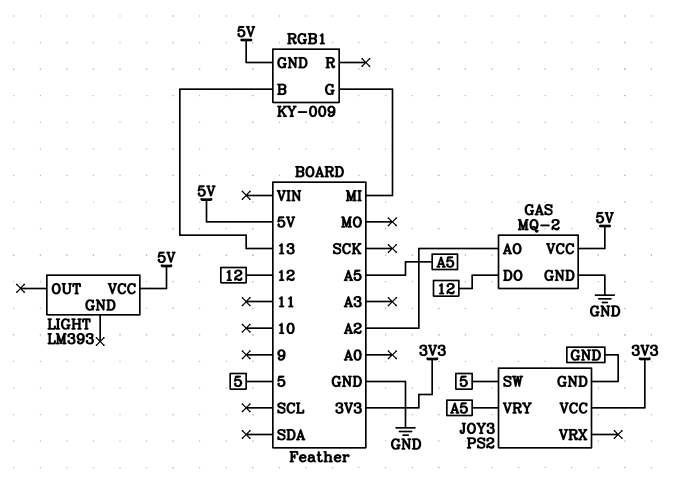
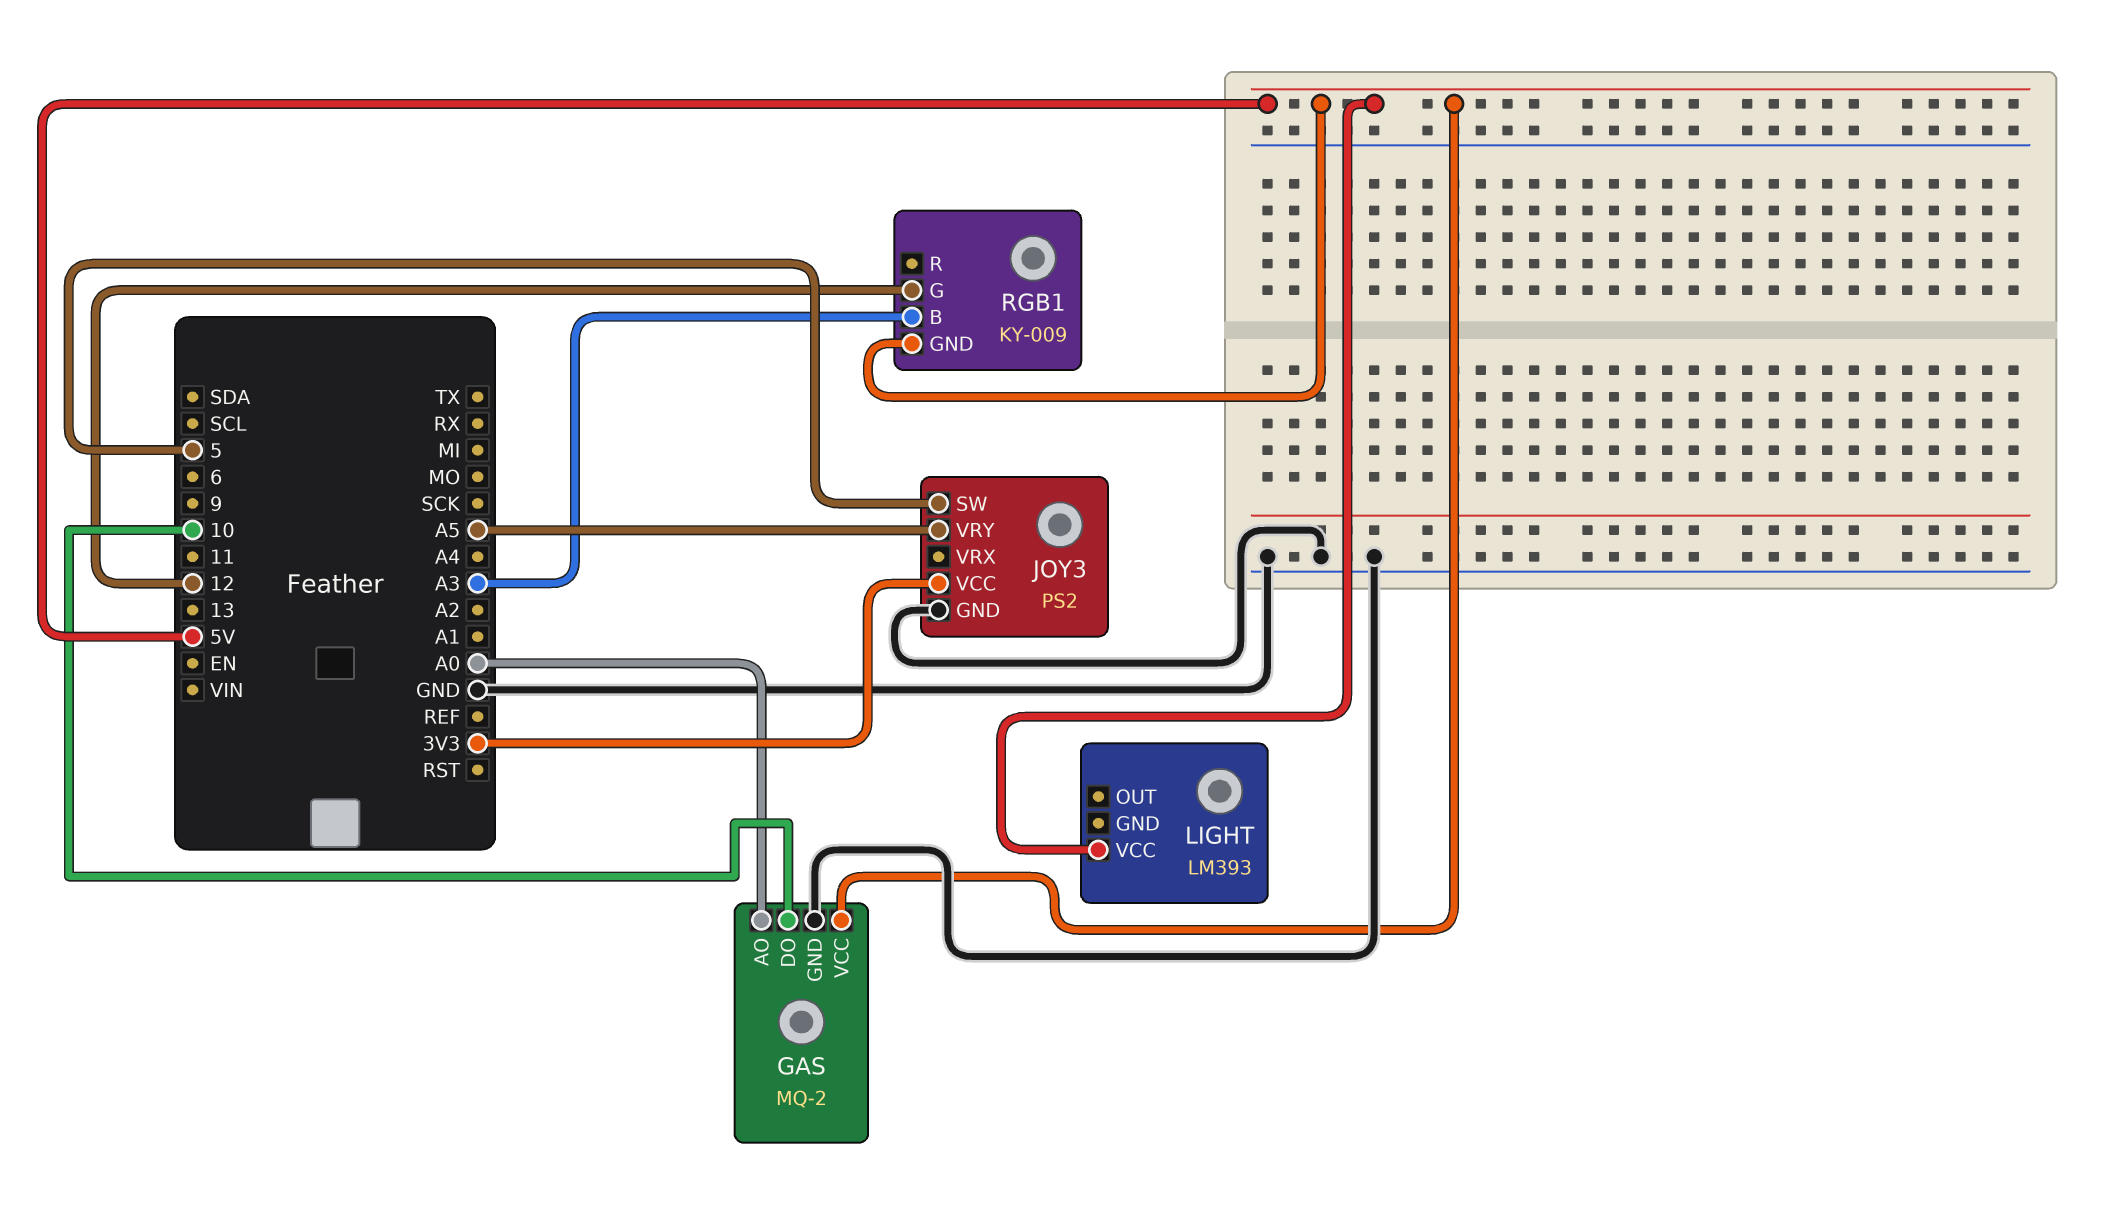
GAS pin AO: A2 -> A0
GAS pin DO: 12 -> 10
RGB1 pin B: 13 -> A3
RGB1 pin G: MI -> 12

